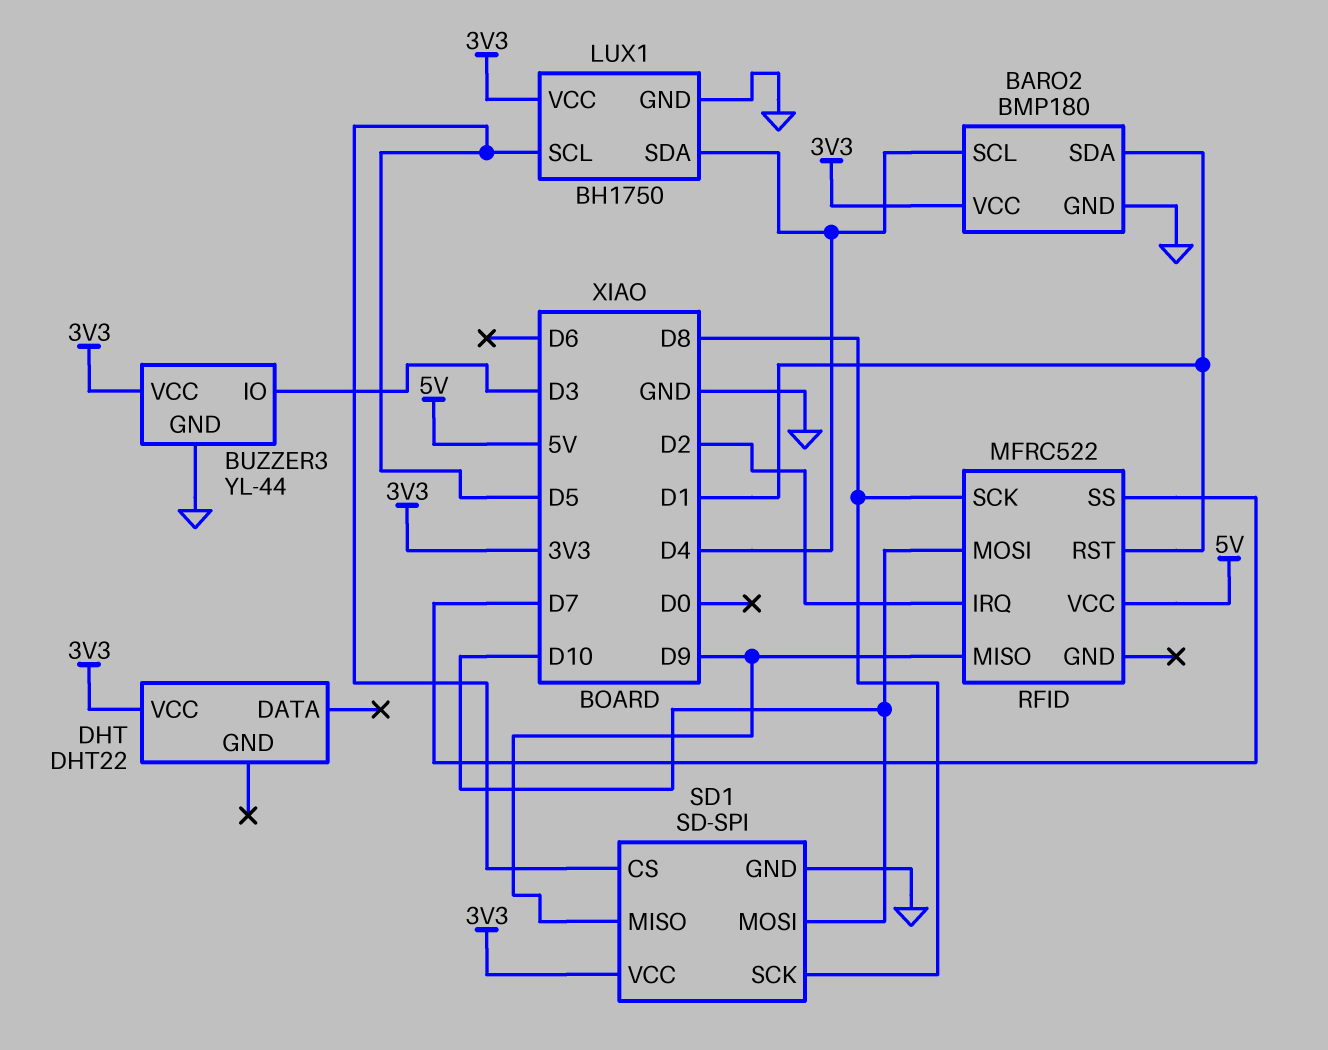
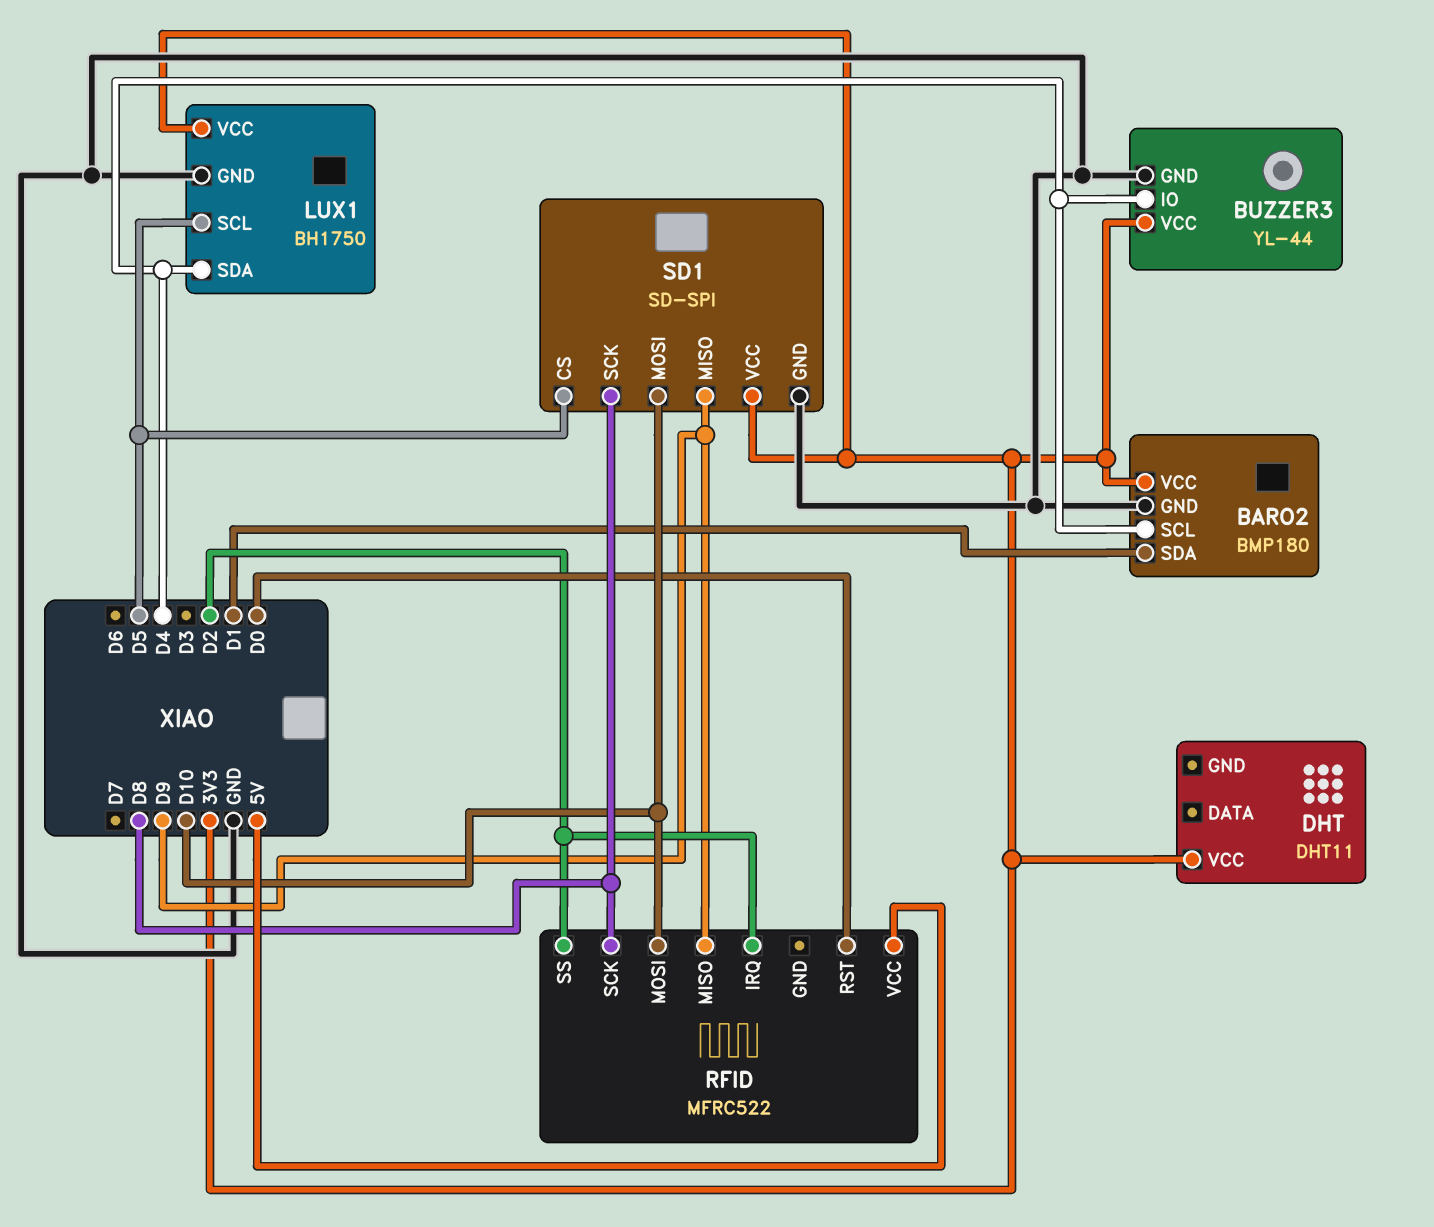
BUZZER3 pin IO: D3 -> D4
DHT: DHT22 -> DHT11
RFID pin RST: D1 -> D0
RFID pin SS: D7 -> D2

